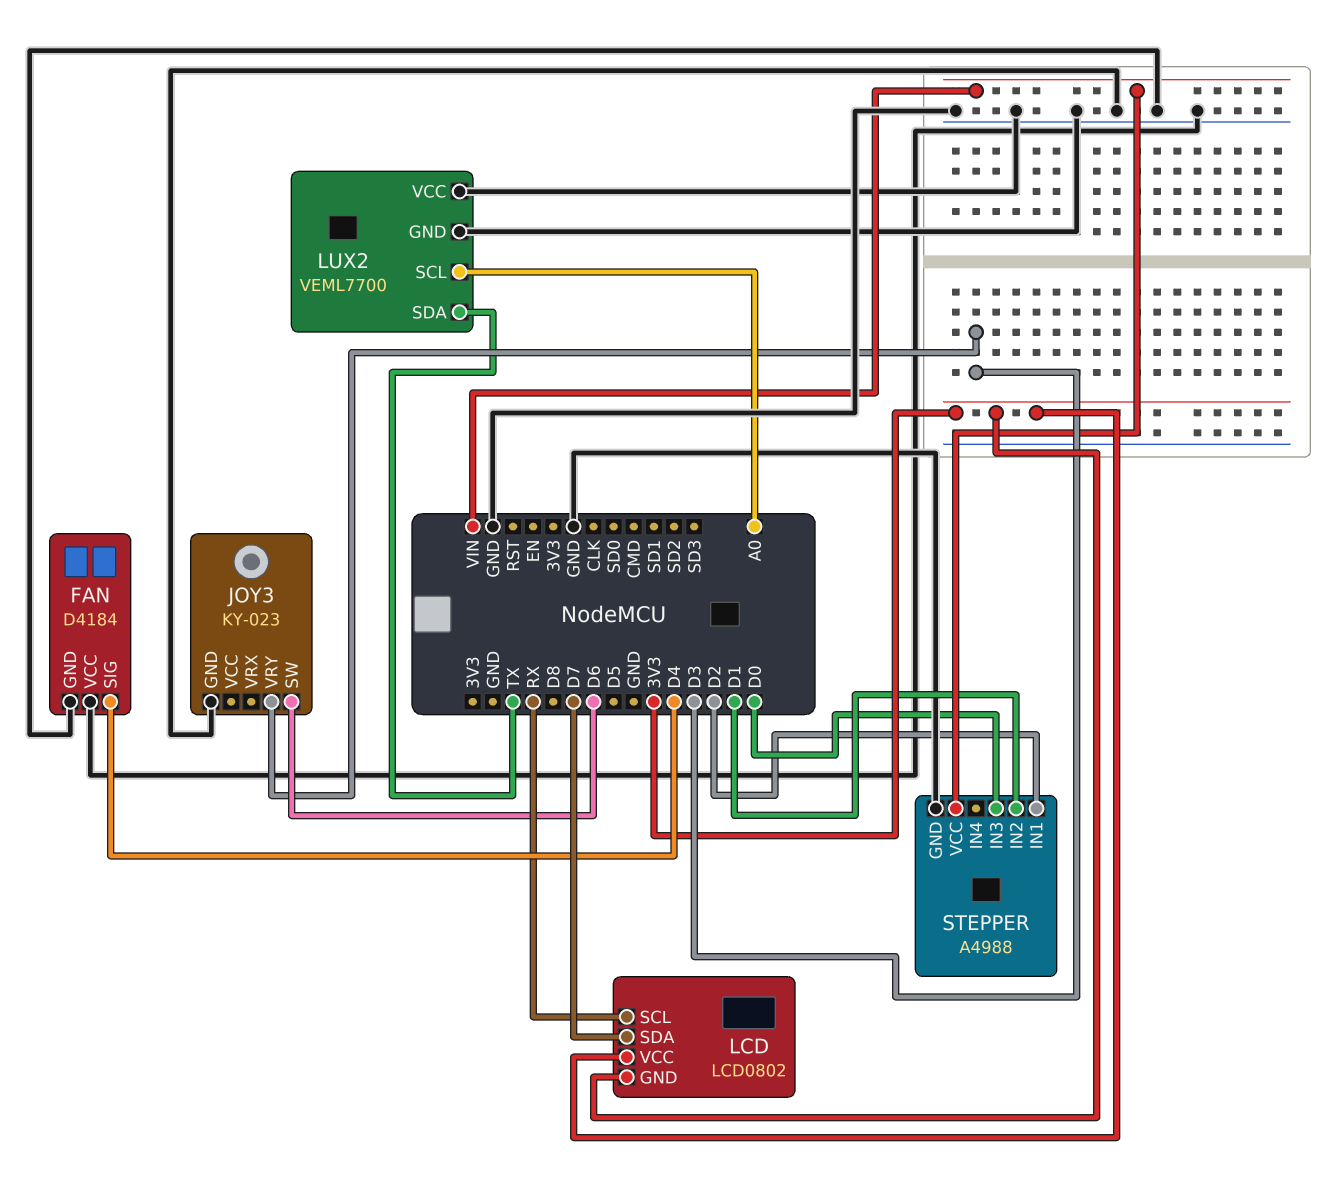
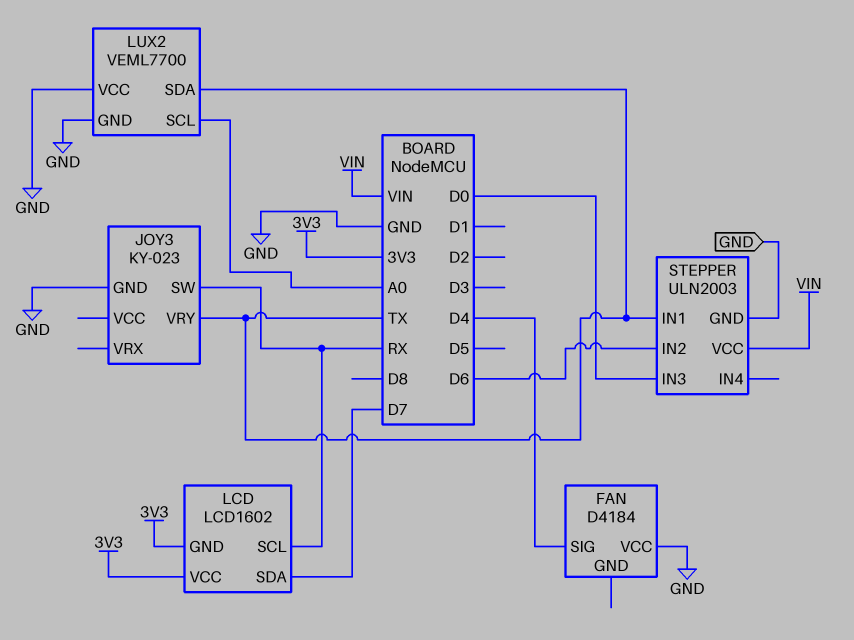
FAN pin GND: GND -> none
JOY3 pin SW: D6 -> RX
JOY3 pin VRY: D3 -> TX
LCD: LCD0802 -> LCD1602
STEPPER: A4988 -> ULN2003
STEPPER pin IN1: D2 -> TX
STEPPER pin IN2: D1 -> D6

